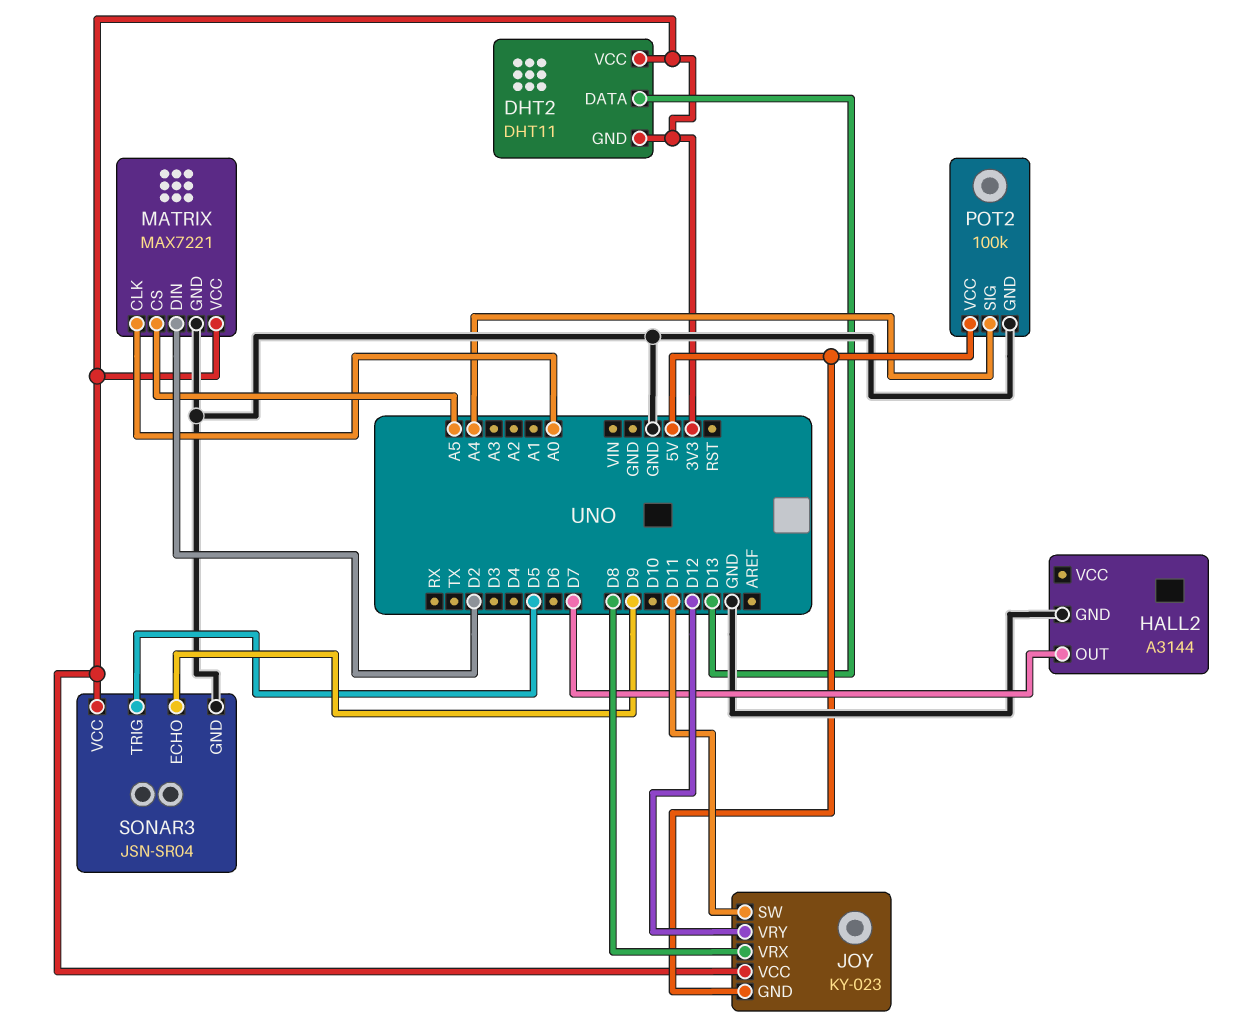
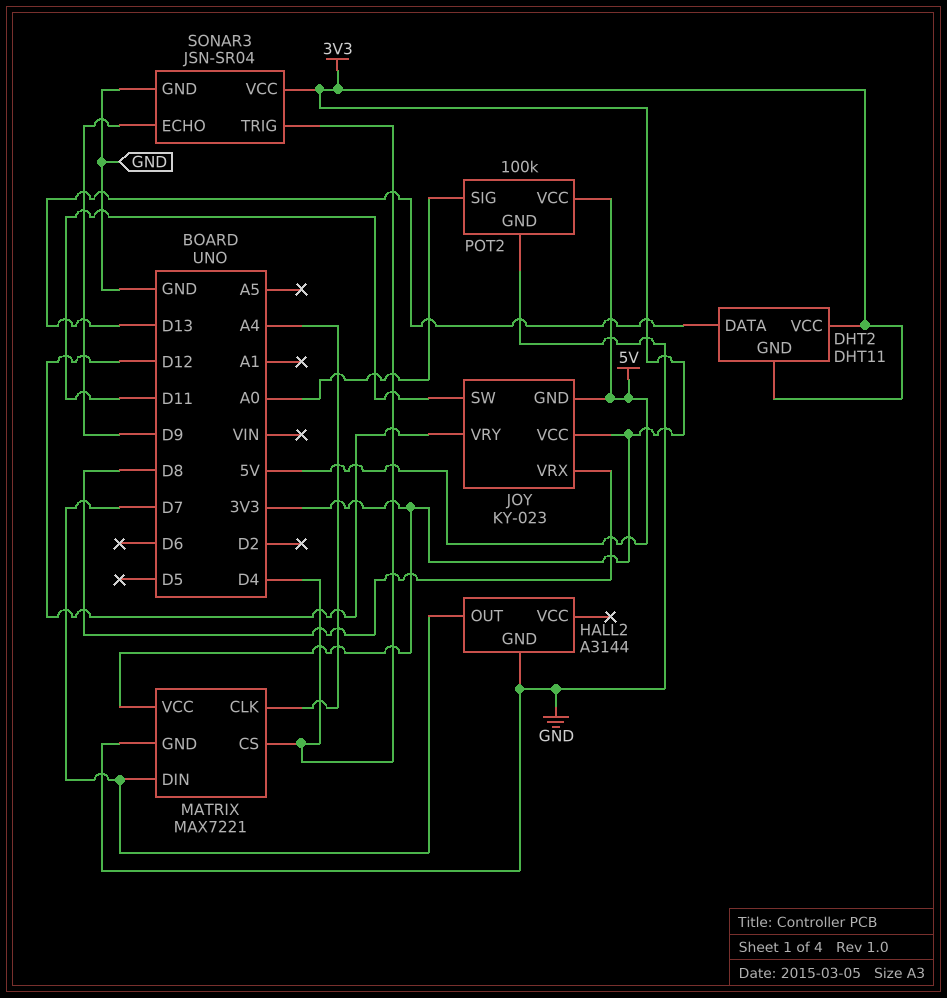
MATRIX pin CLK: A0 -> A4
MATRIX pin CS: A5 -> D4
MATRIX pin DIN: D2 -> D7
POT2 pin SIG: A4 -> A0
SONAR3 pin TRIG: D5 -> D4

